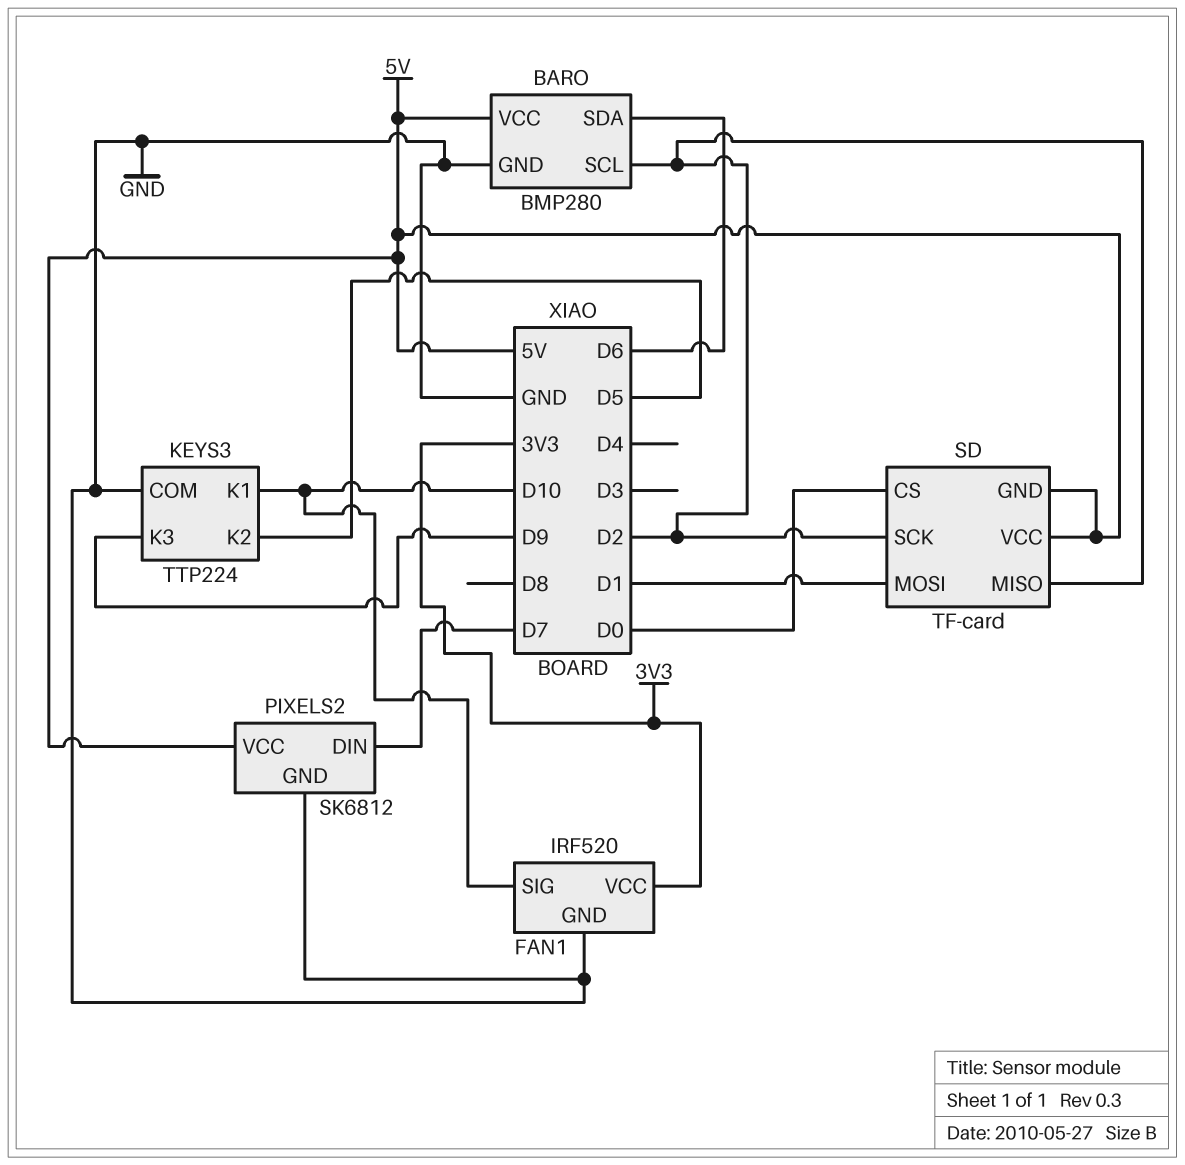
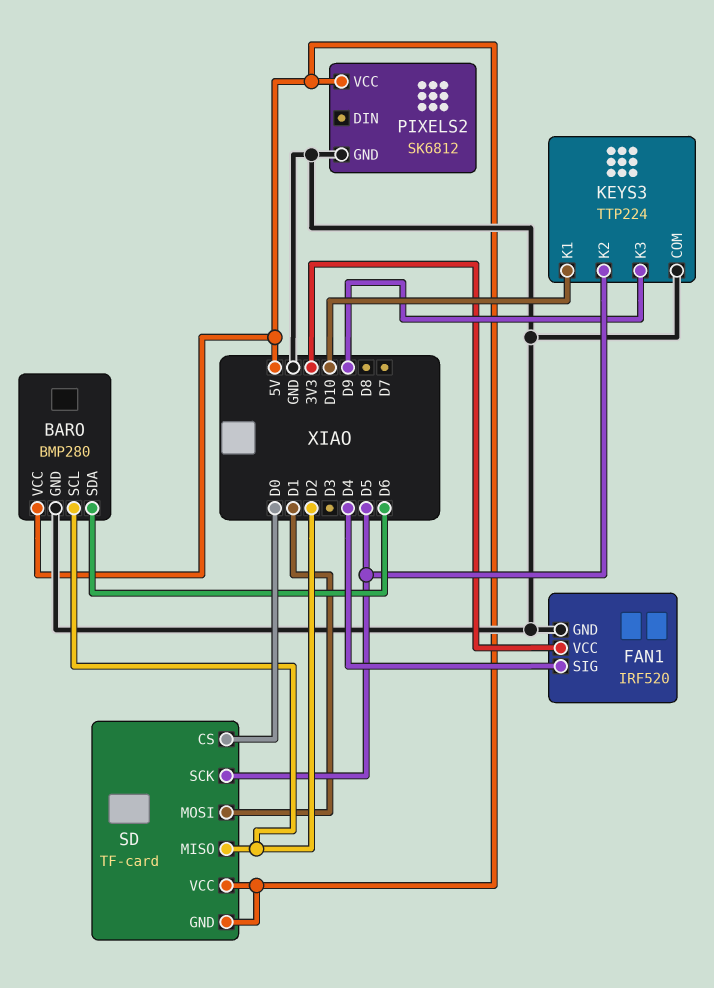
FAN1 pin SIG: D10 -> D4
PIXELS2 pin DIN: D7 -> none
SD pin SCK: D2 -> D5

